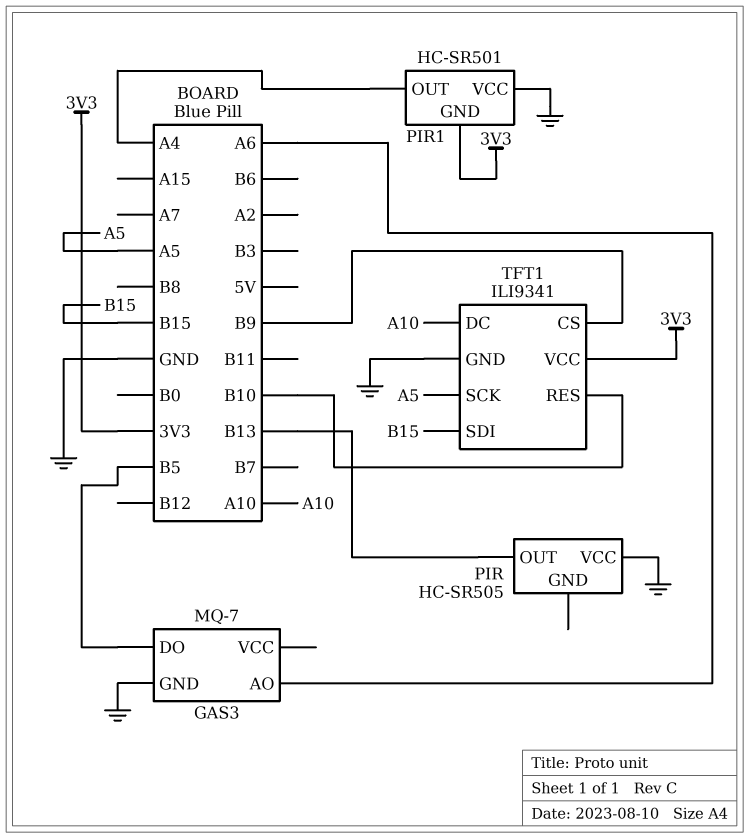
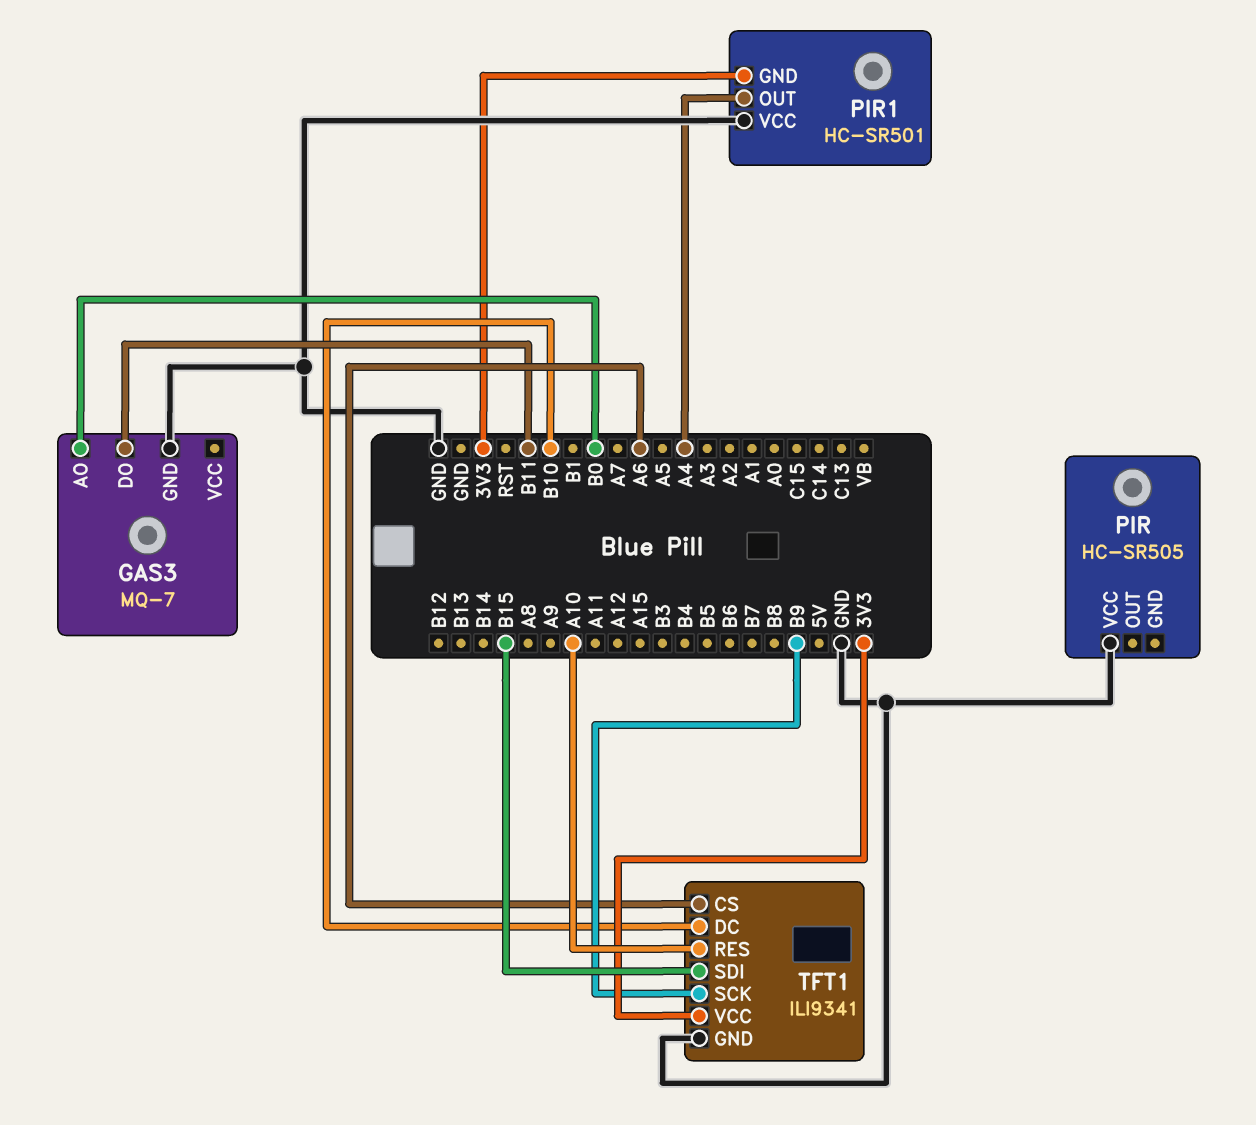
GAS3 pin AO: A6 -> B0
GAS3 pin DO: B5 -> B11
PIR pin OUT: B13 -> none
TFT1 pin CS: B9 -> A6
TFT1 pin DC: A10 -> B10
TFT1 pin RES: B10 -> A10
TFT1 pin SCK: A5 -> B9

